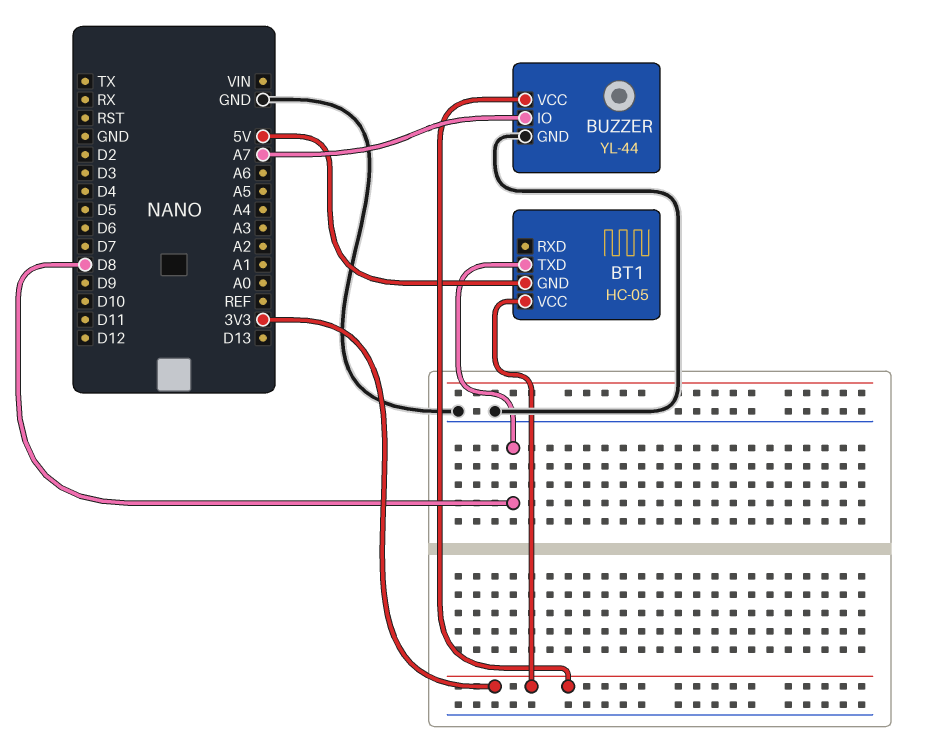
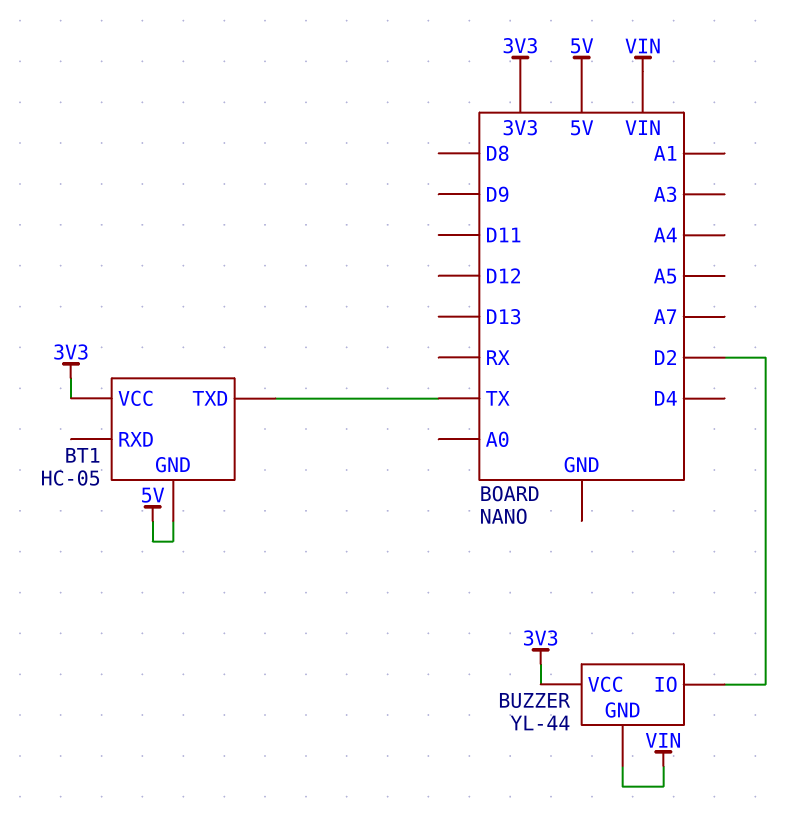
BT1 pin TXD: D8 -> TX
BUZZER pin GND: GND -> VIN
BUZZER pin IO: A7 -> D2

